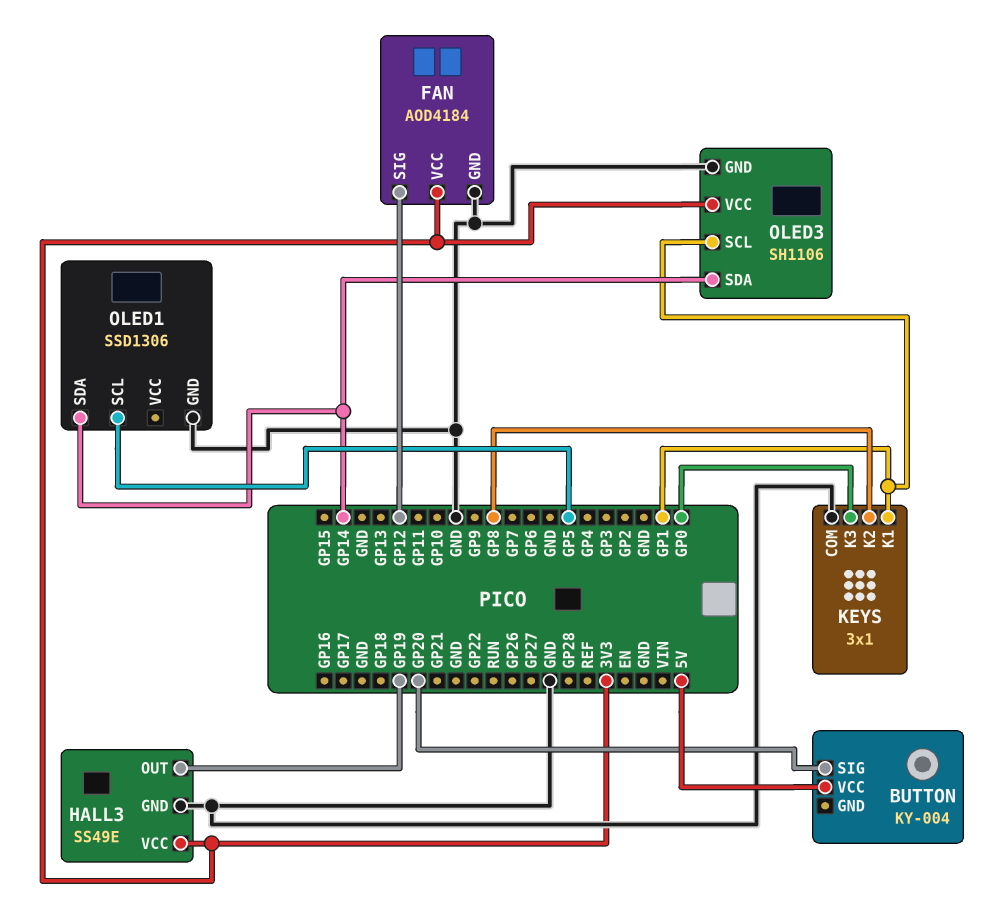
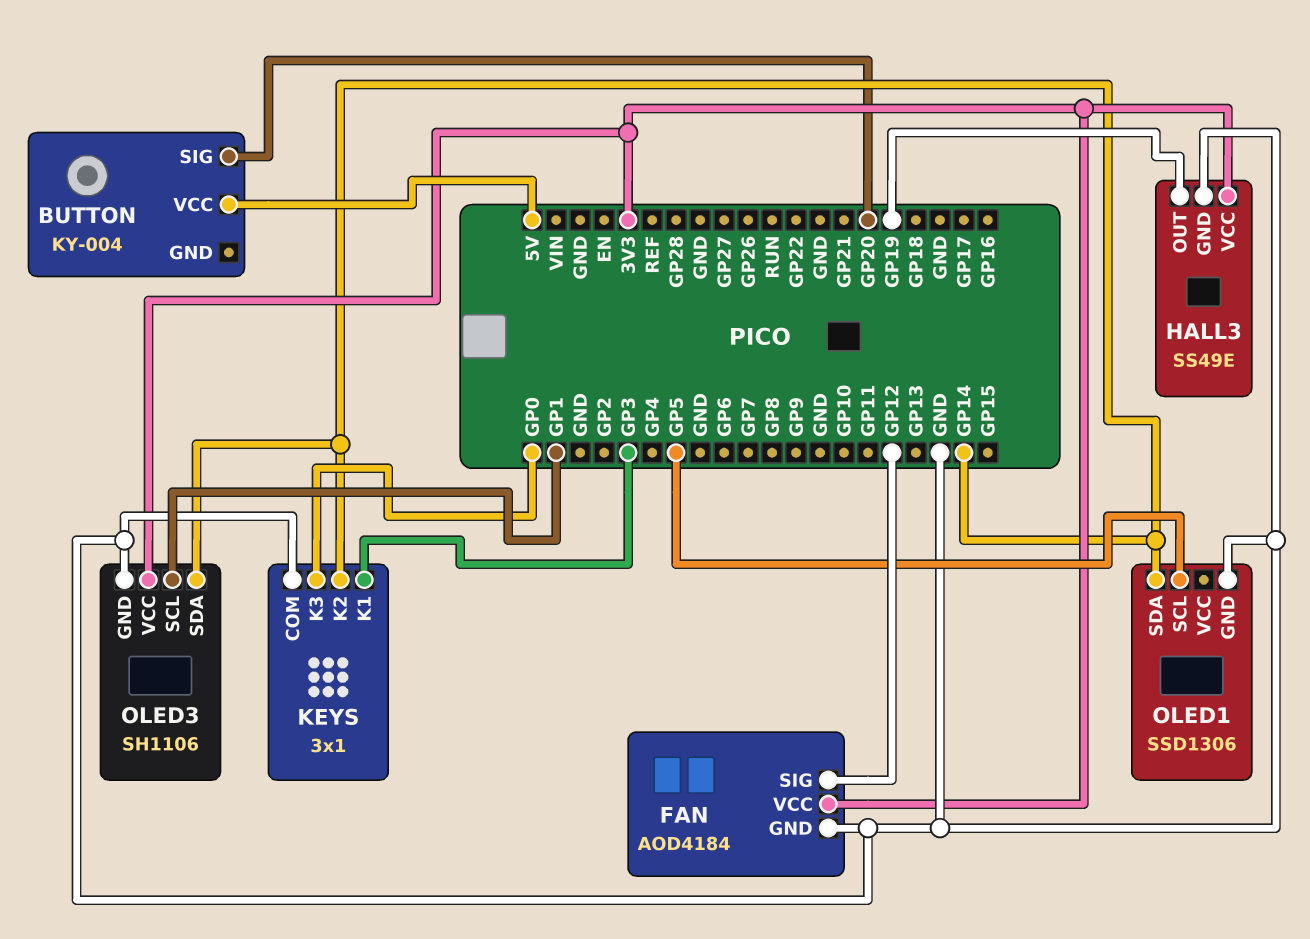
KEYS pin K1: GP1 -> GP3
KEYS pin K2: GP8 -> GP14

